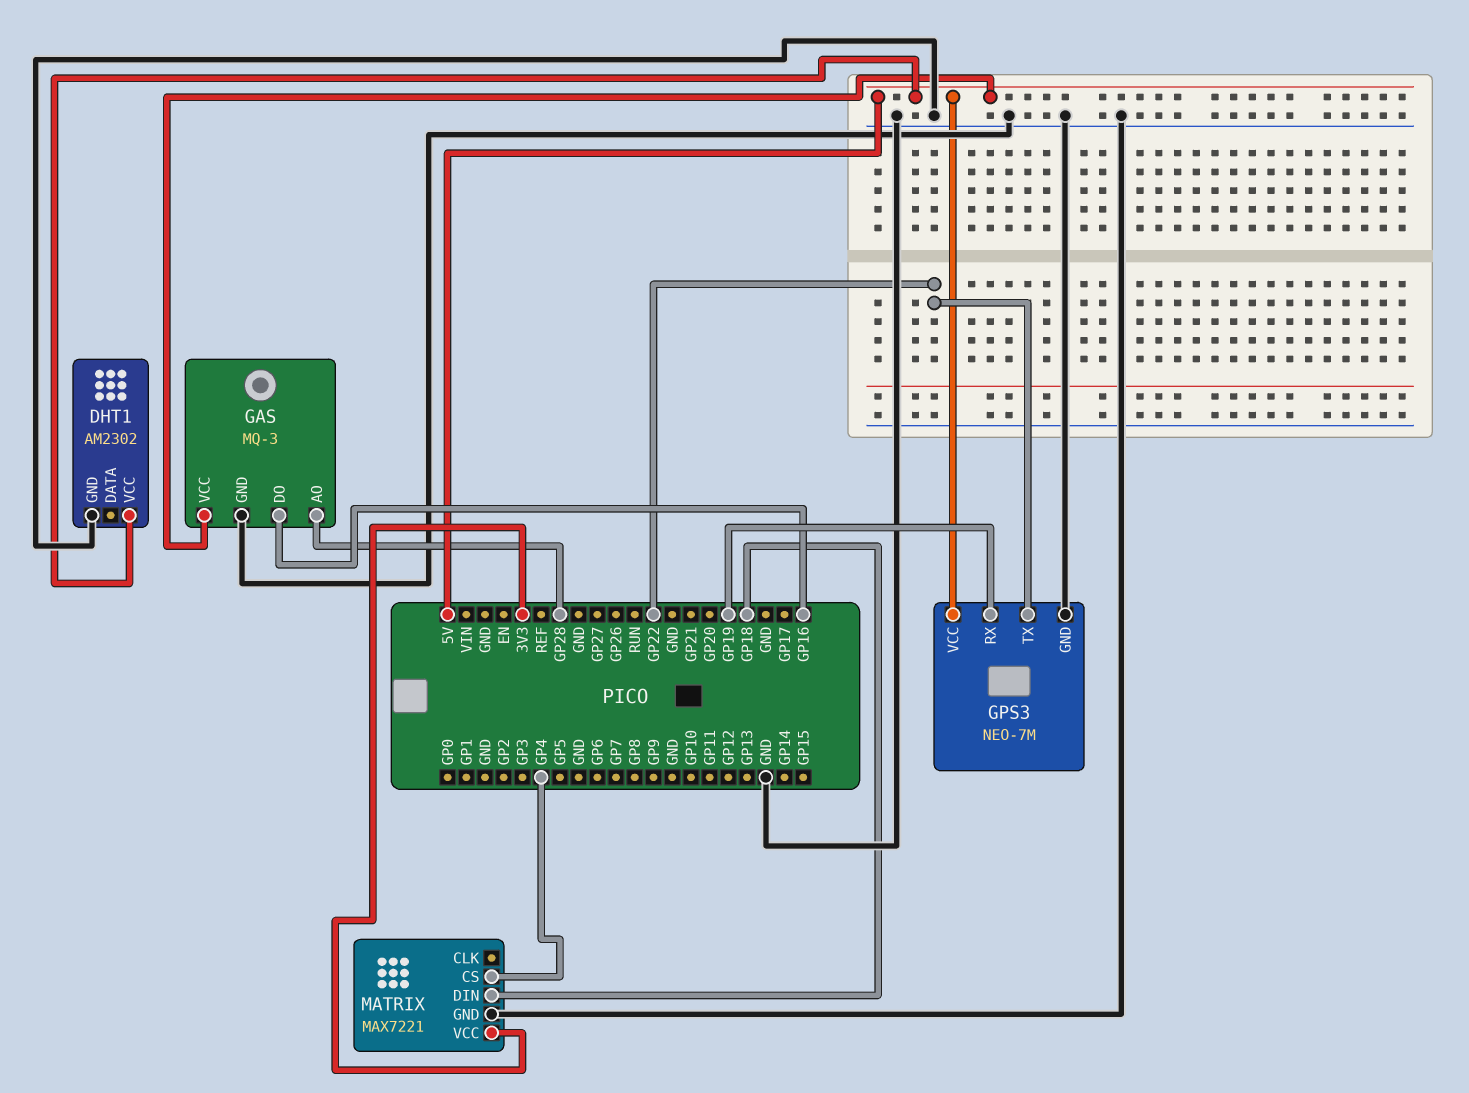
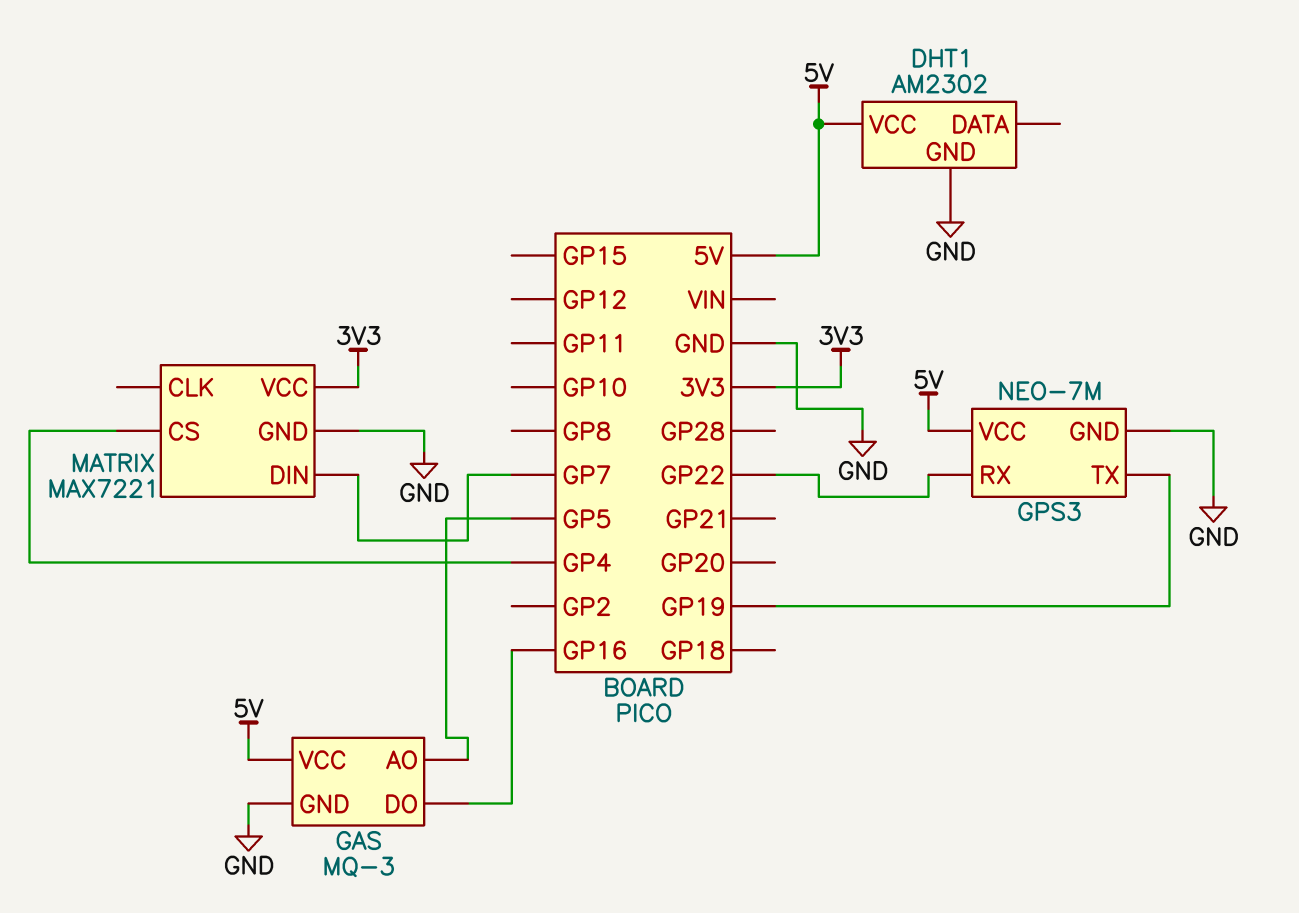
GAS pin AO: GP28 -> GP5
GPS3 pin RX: GP19 -> GP22
GPS3 pin TX: GP22 -> GP19
MATRIX pin DIN: GP18 -> GP7

